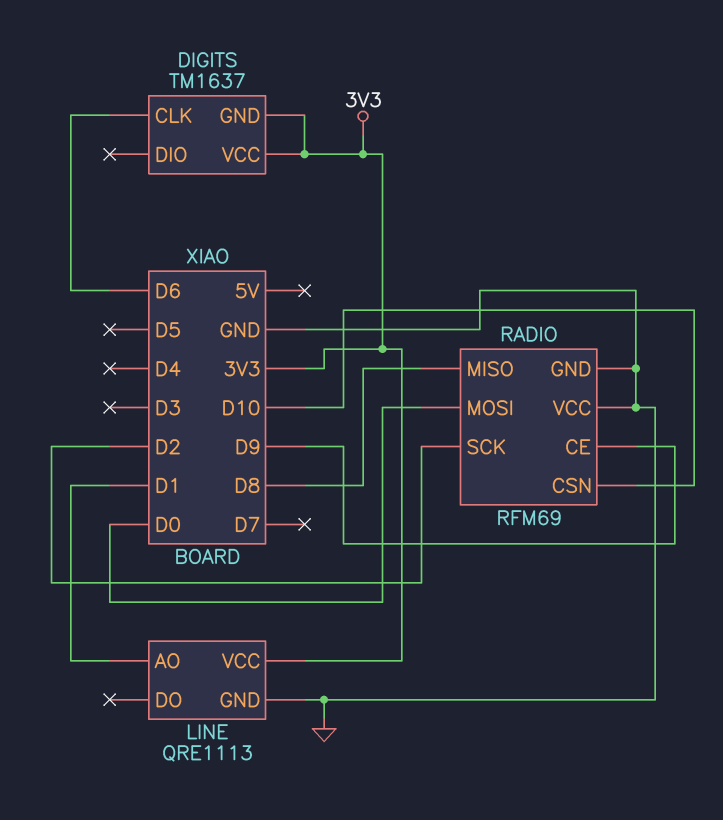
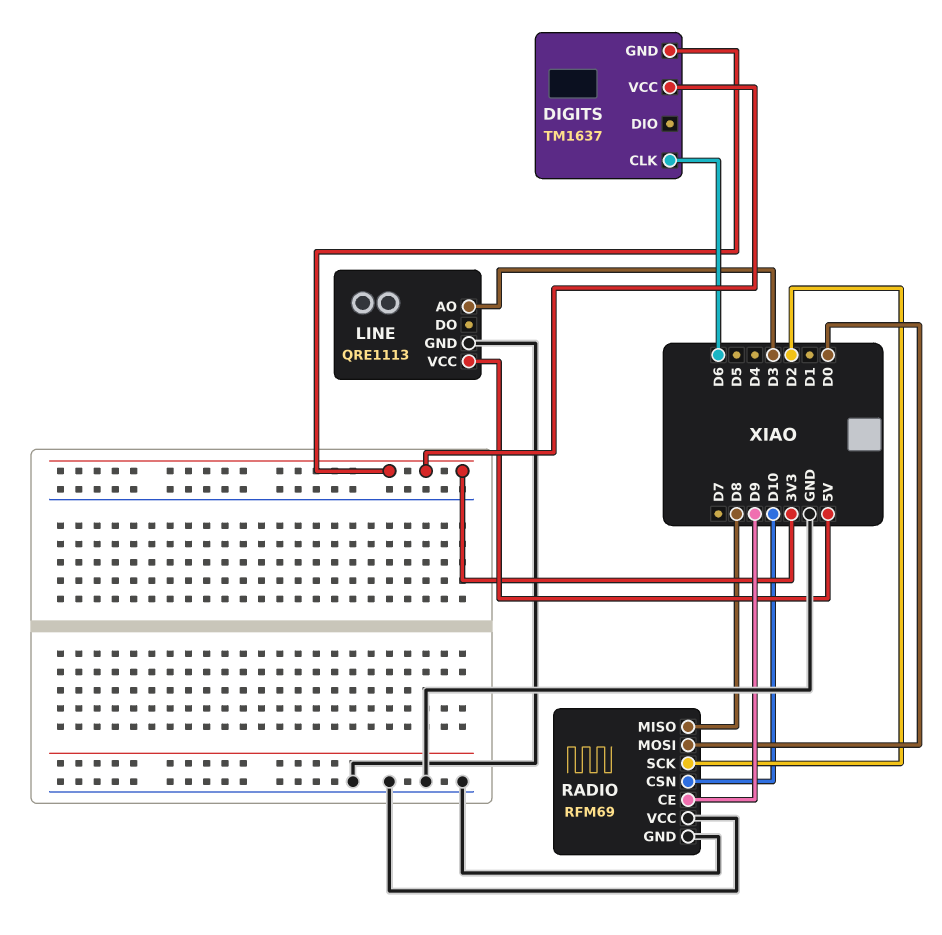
LINE pin AO: D1 -> D3
LINE pin VCC: 3V3 -> 5V

